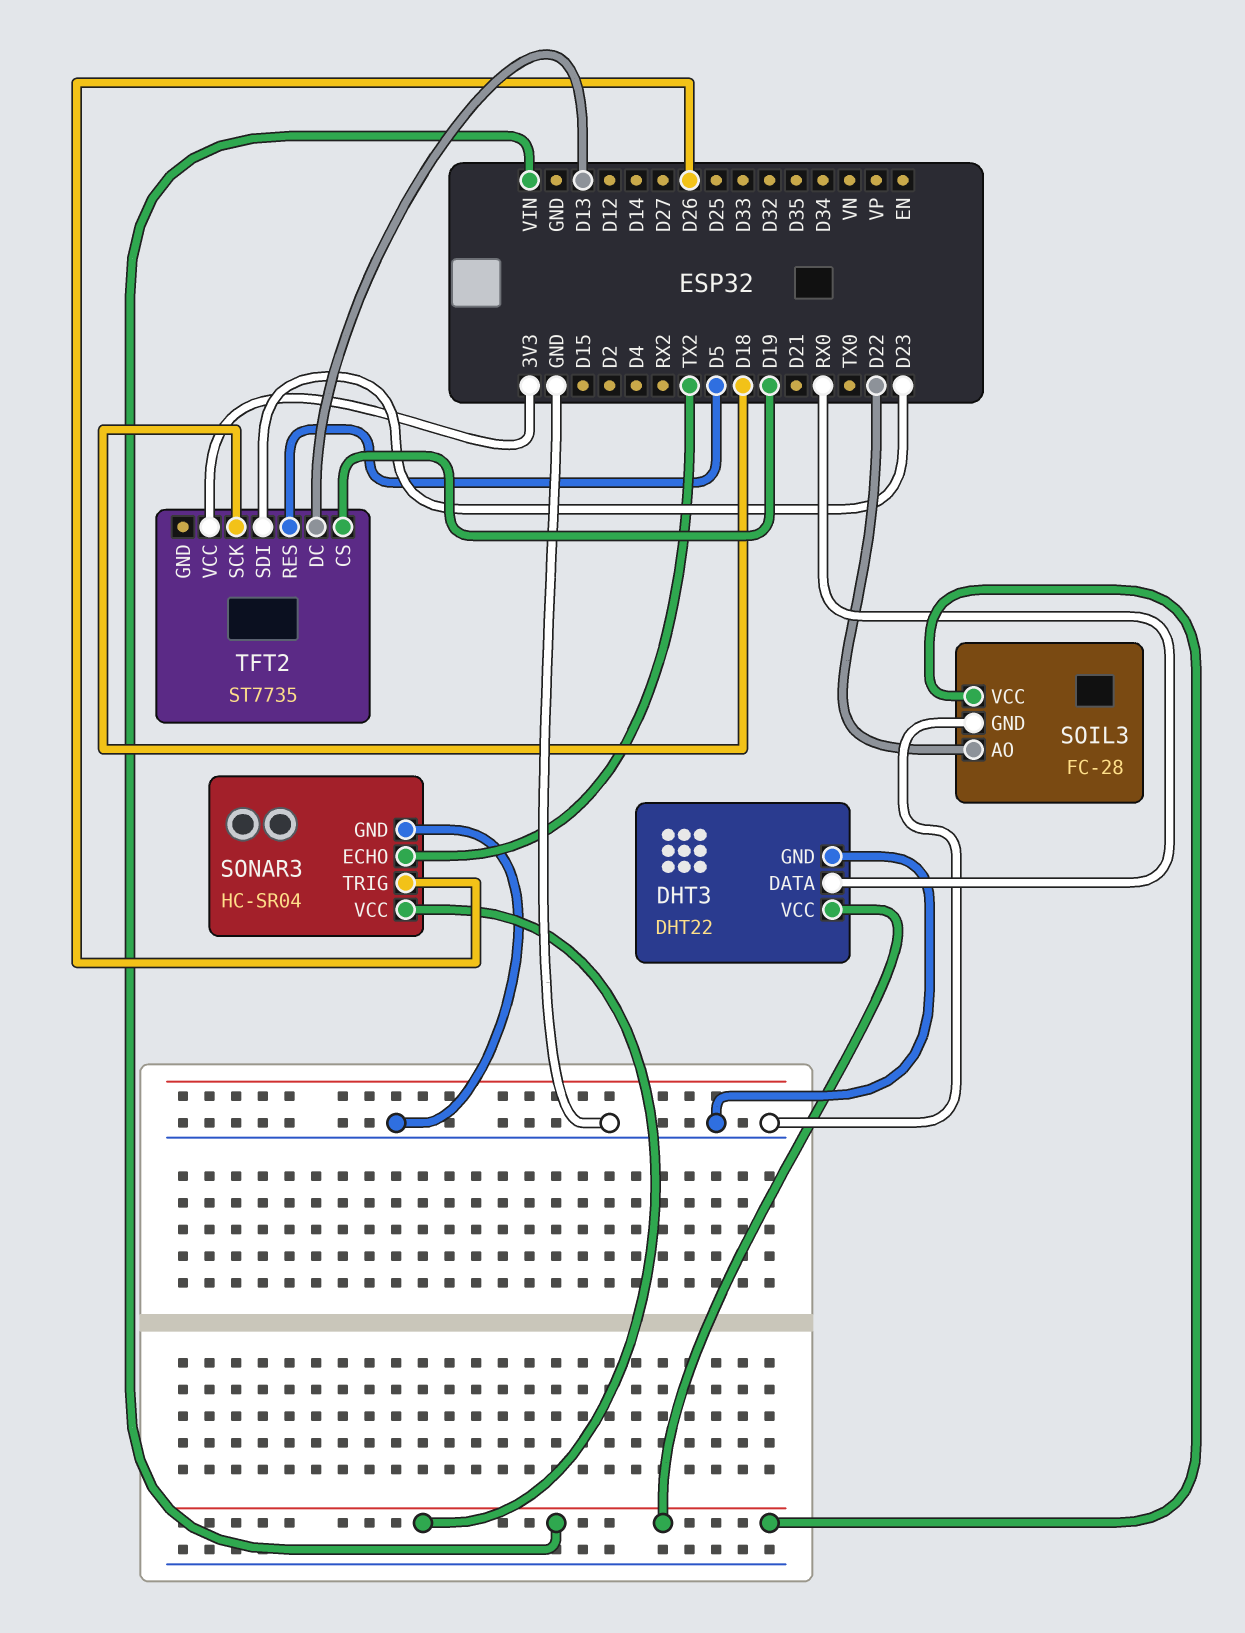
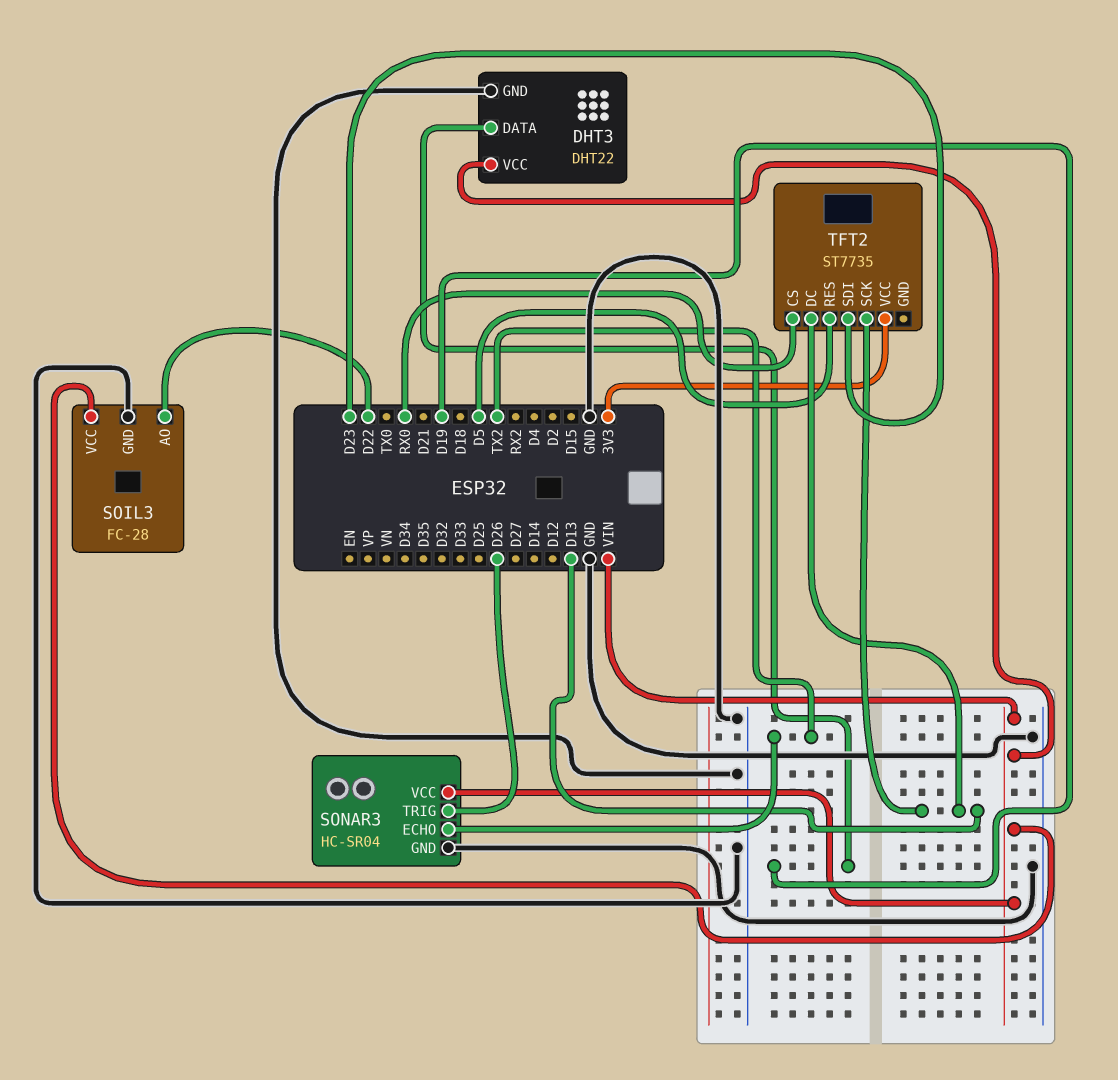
DHT3 pin DATA: RX0 -> D19
TFT2 pin CS: D19 -> RX0
TFT2 pin SCK: D18 -> D13

